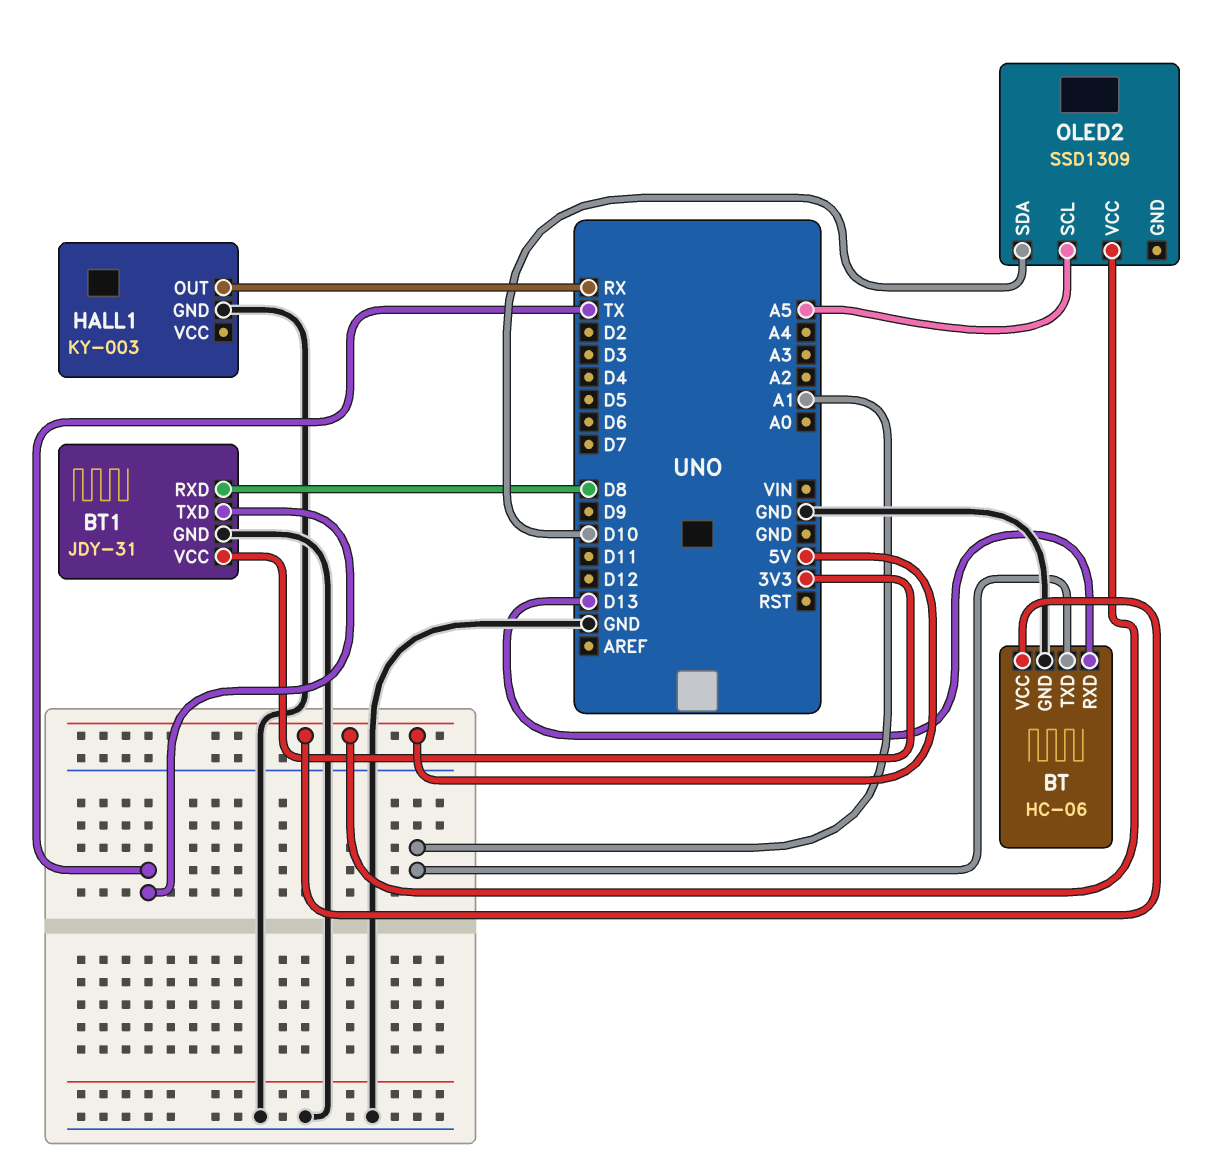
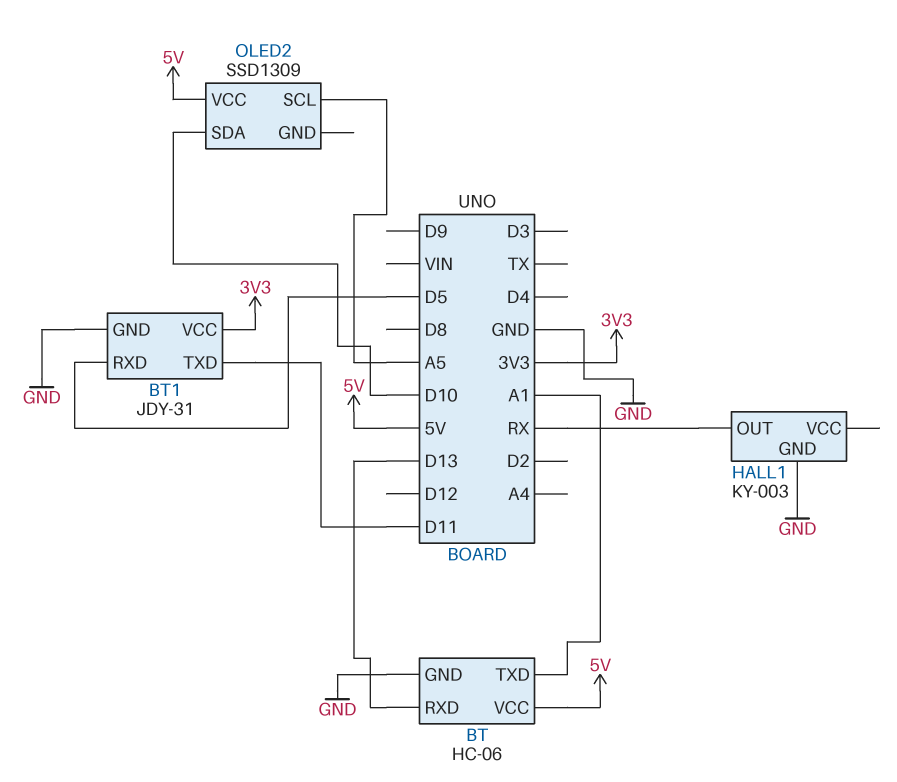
BT1 pin RXD: D8 -> D5
BT1 pin TXD: TX -> D11

